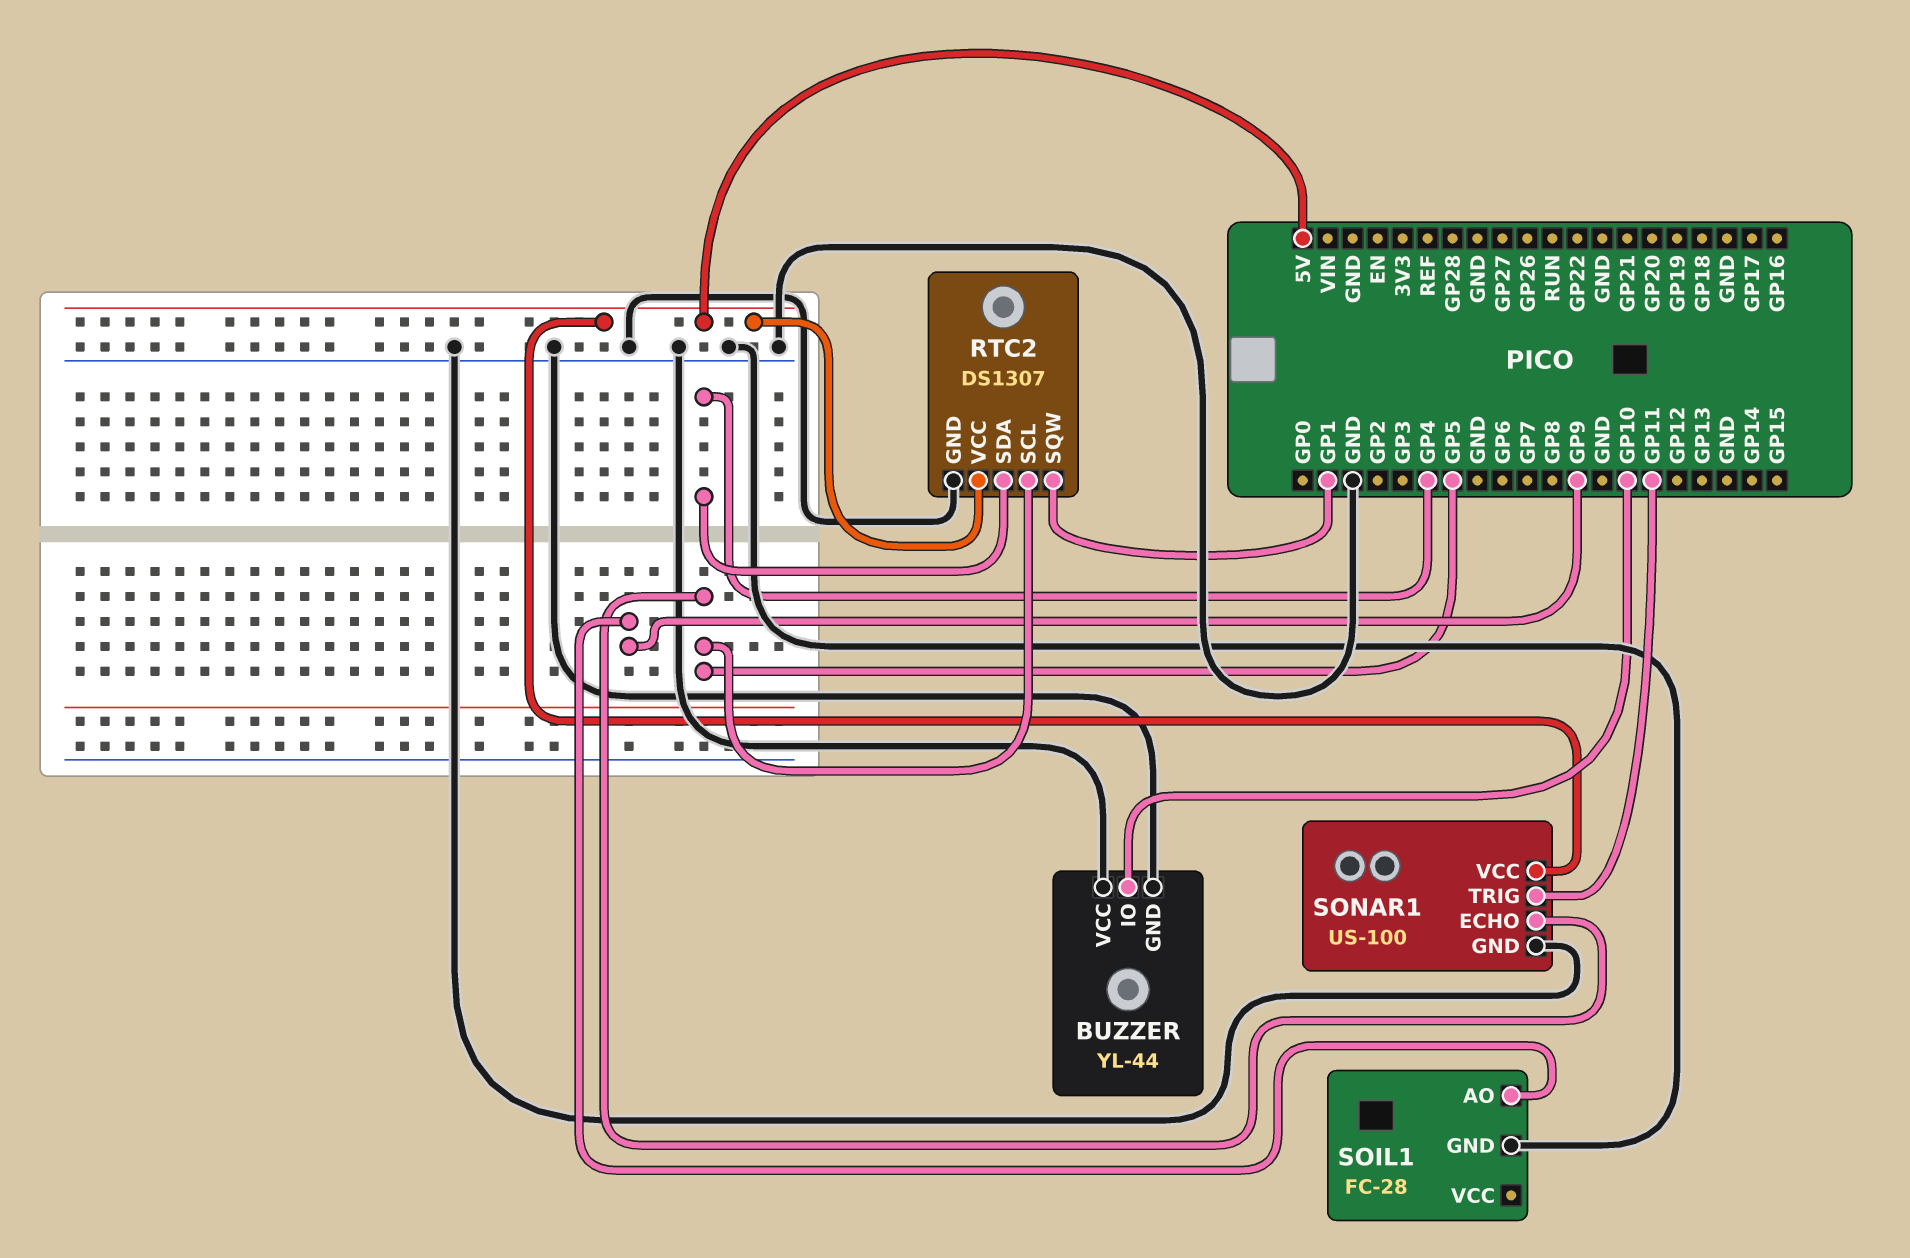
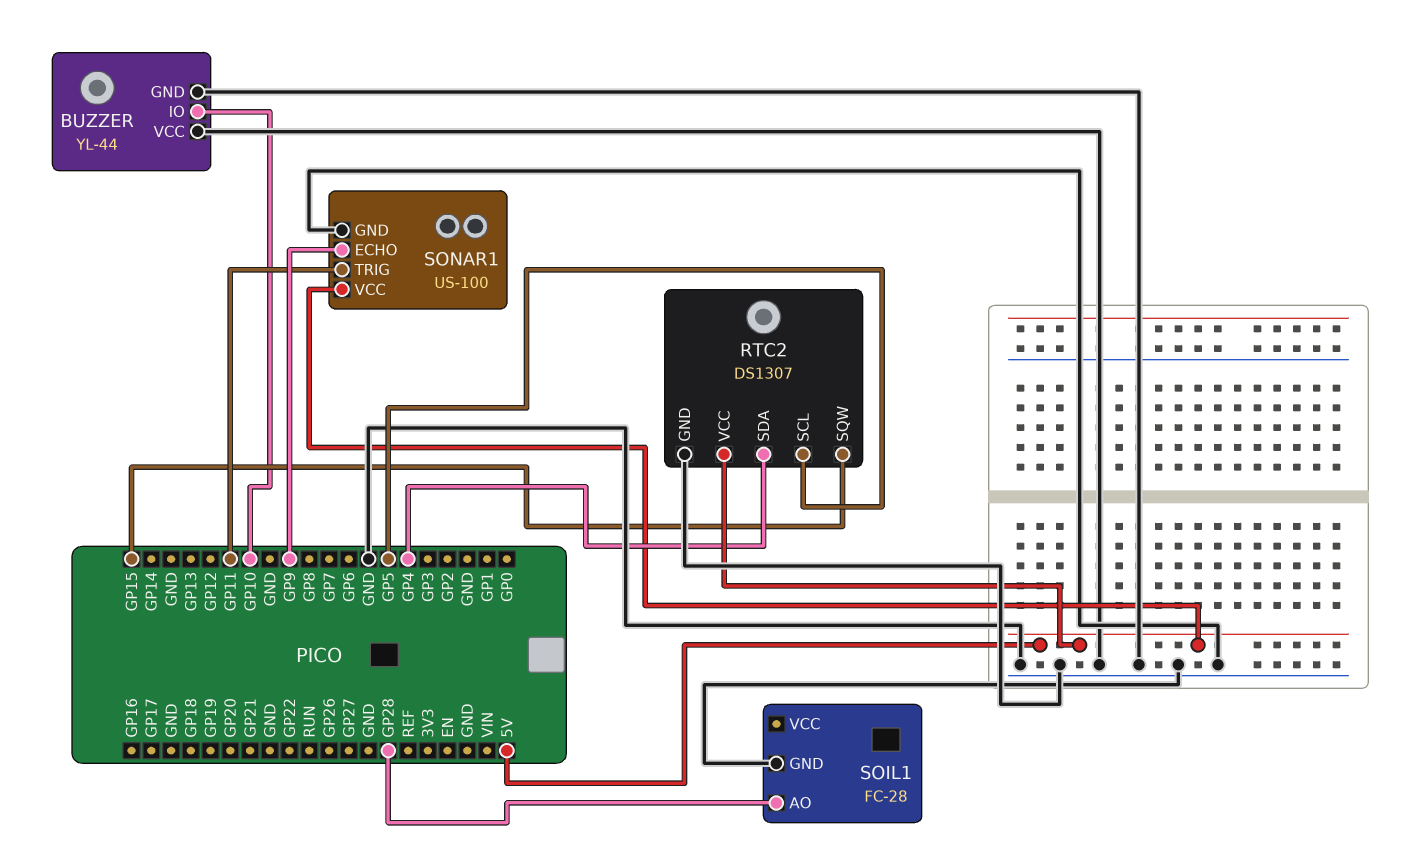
RTC2 pin SQW: GP1 -> GP15
SOIL1 pin AO: GP9 -> GP28
SONAR1 pin ECHO: GP5 -> GP9

